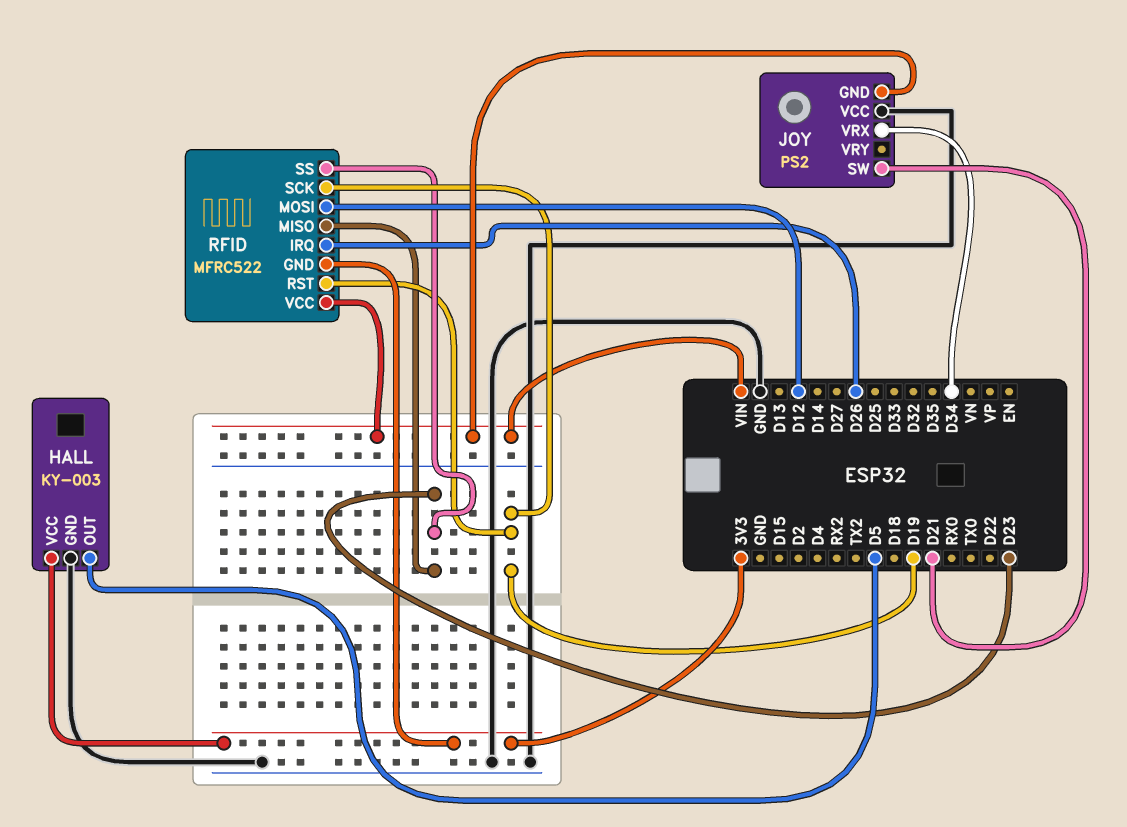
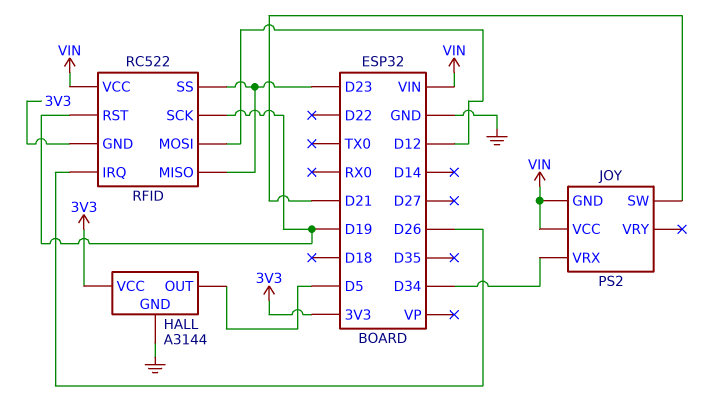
HALL: KY-003 -> A3144
JOY pin VCC: GND -> VIN
RFID: MFRC522 -> RC522

